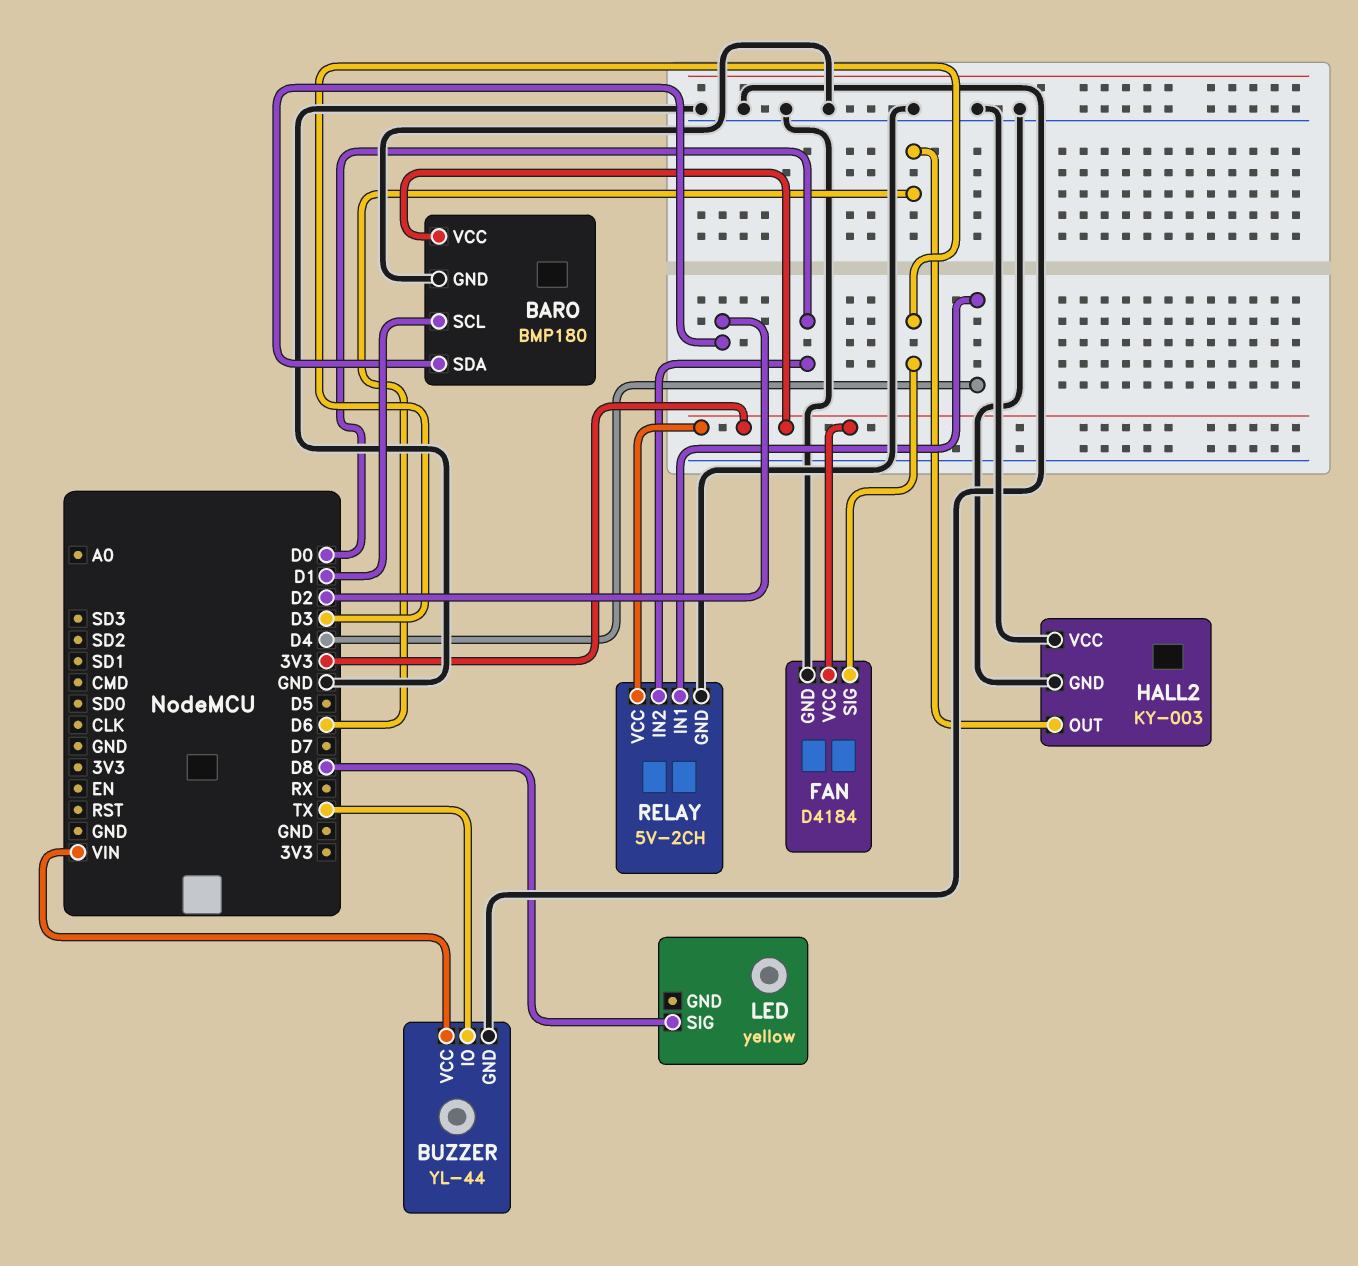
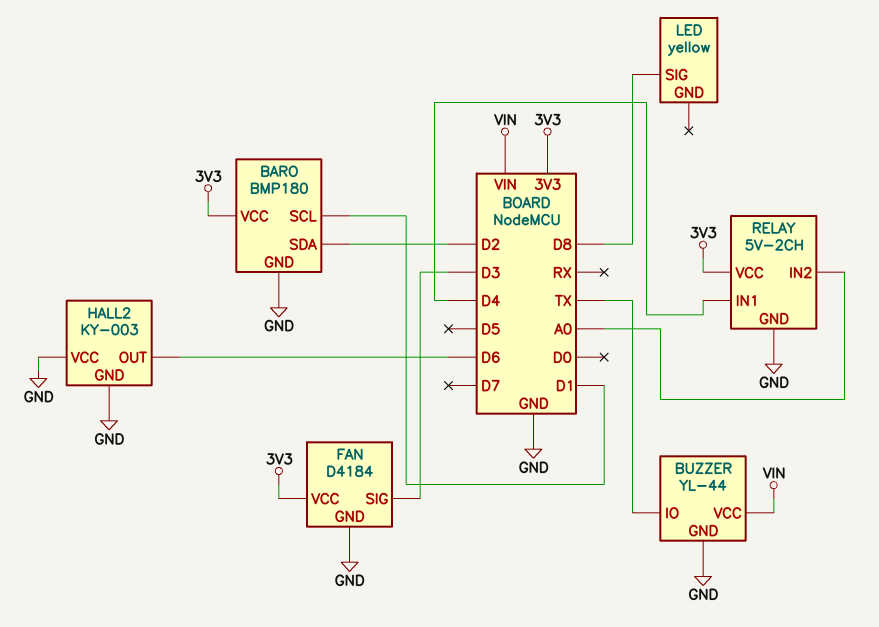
RELAY pin IN2: D0 -> A0

